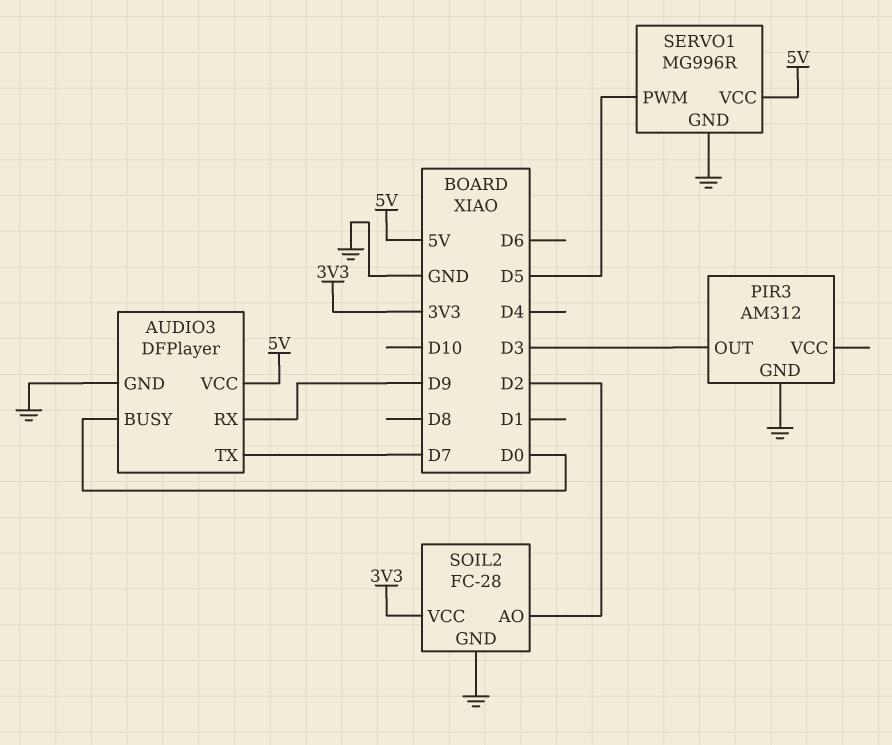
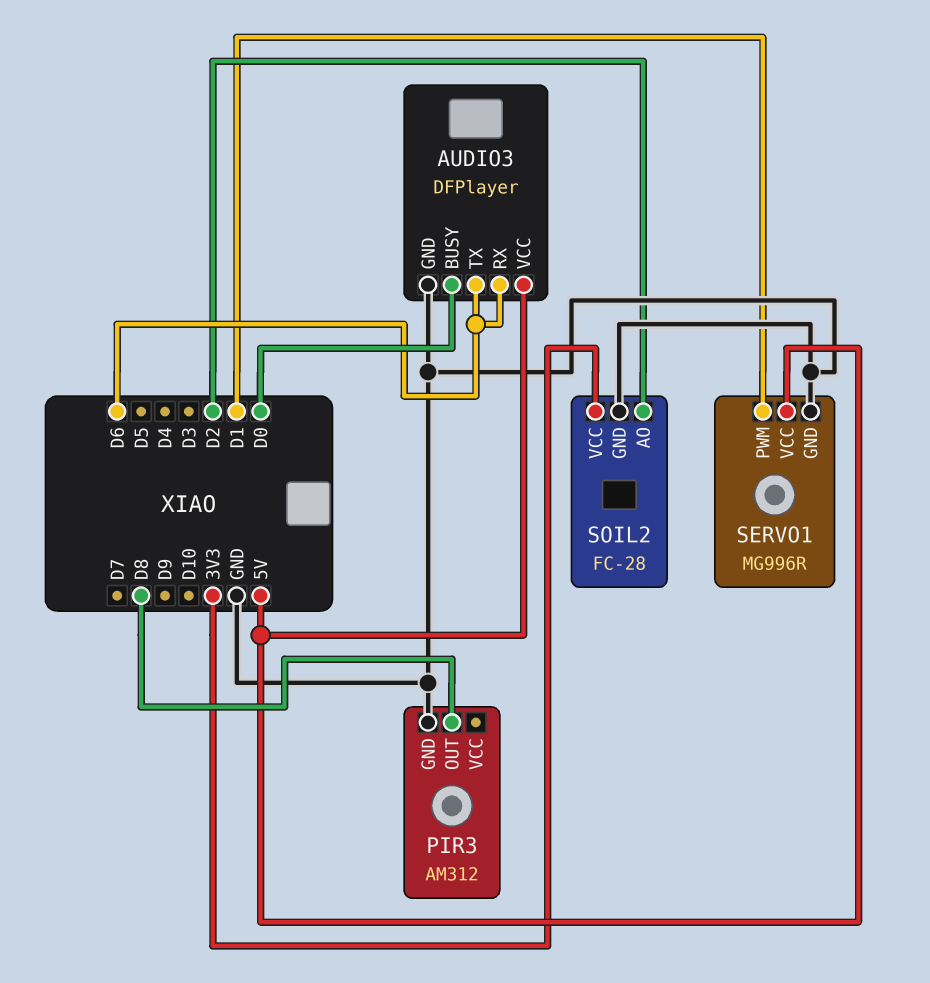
AUDIO3 pin RX: D9 -> D6
AUDIO3 pin TX: D7 -> D6
PIR3 pin OUT: D3 -> D8
SERVO1 pin PWM: D5 -> D1

